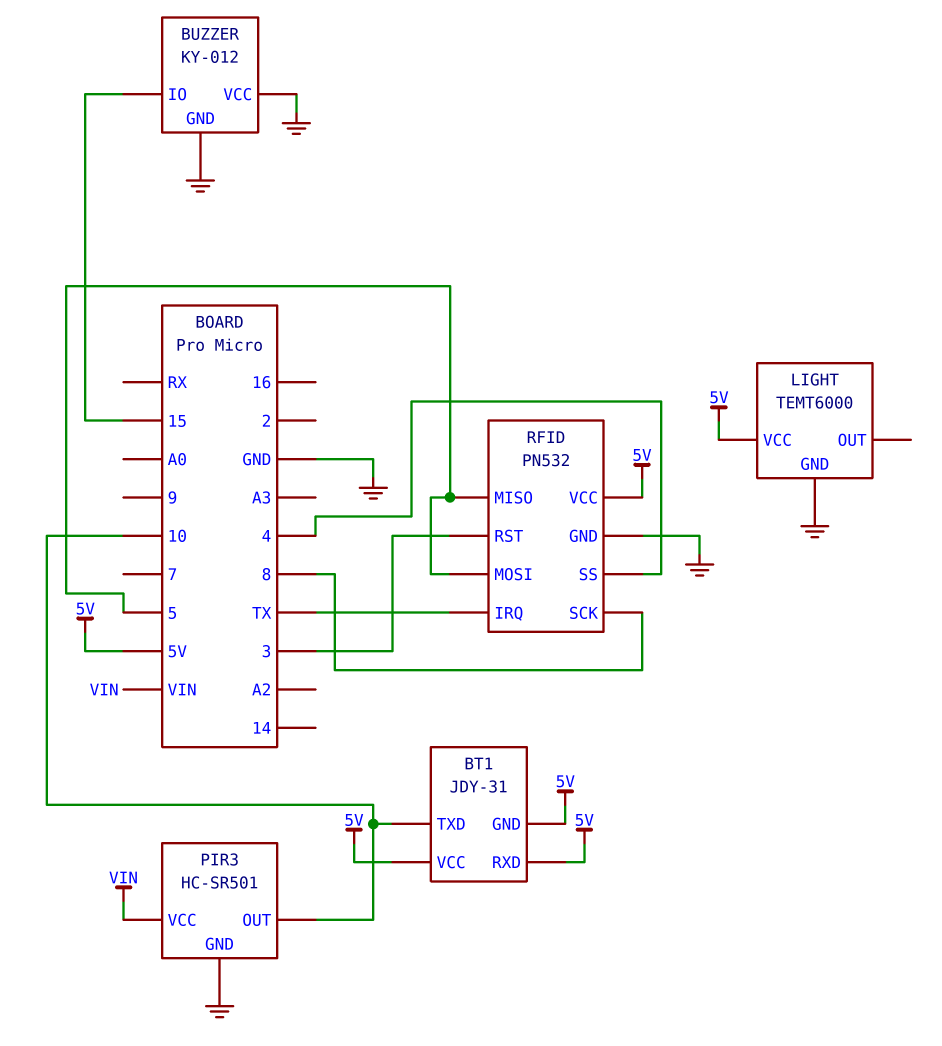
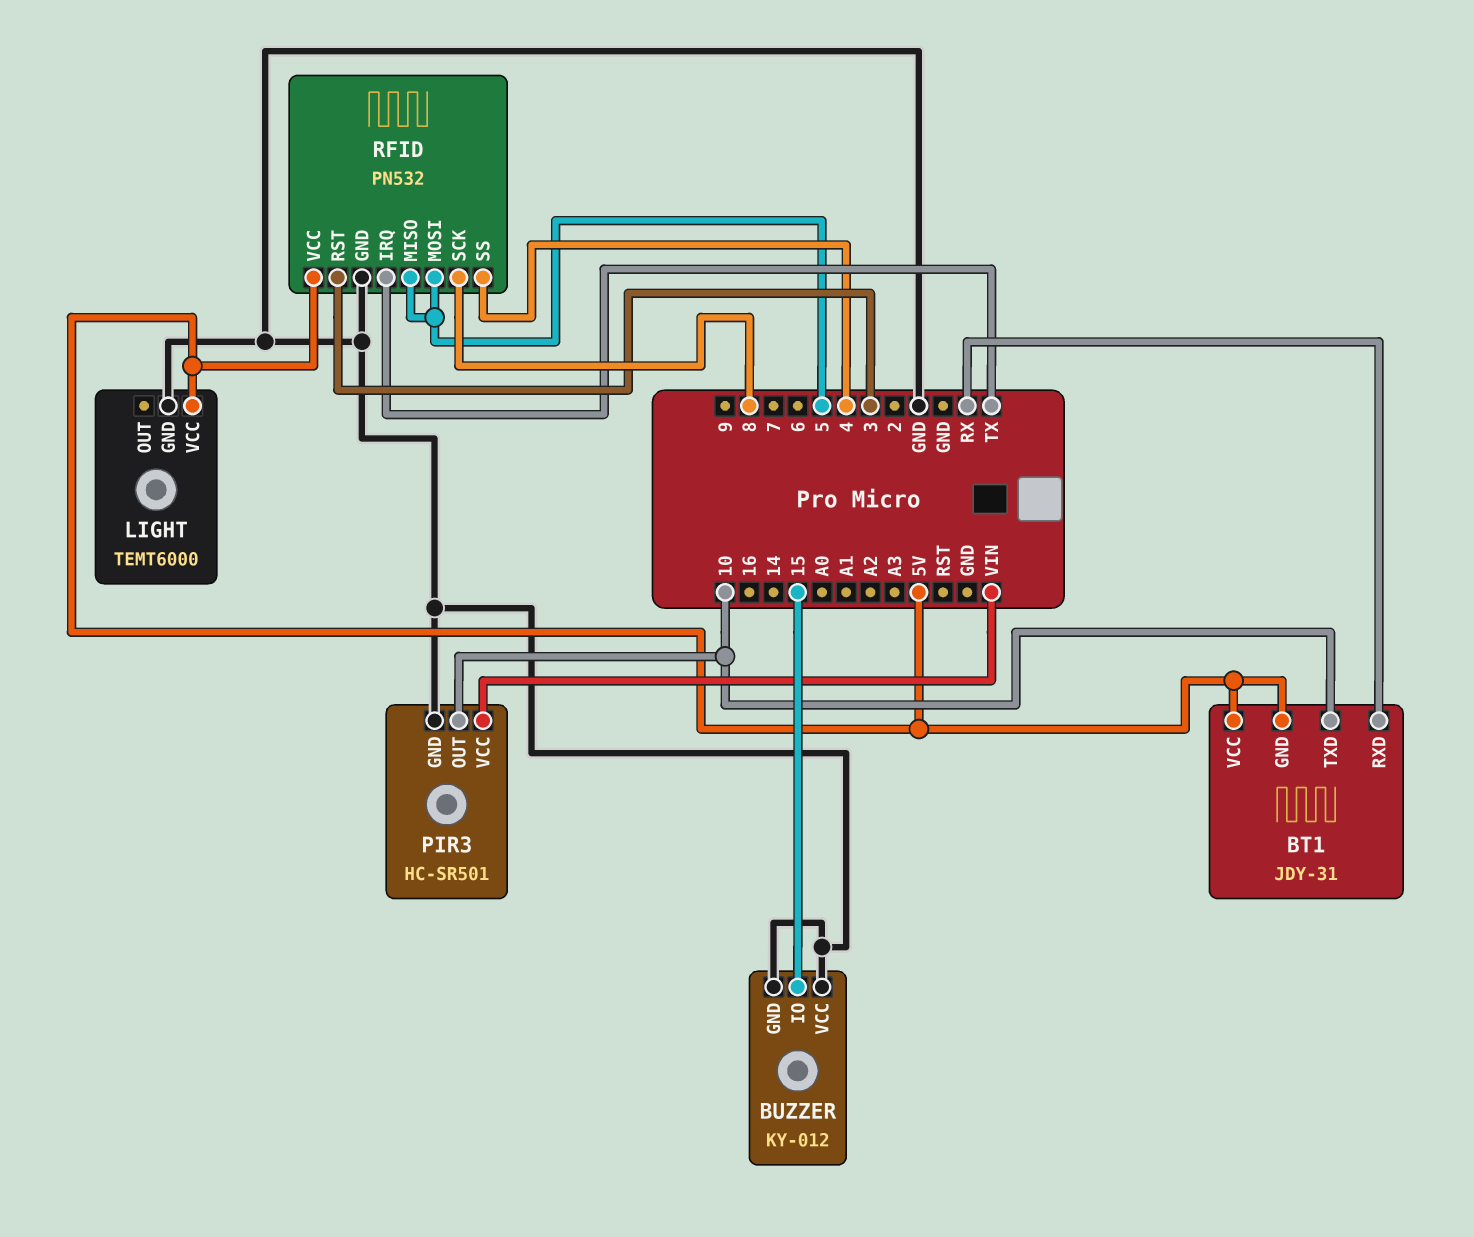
BT1 pin RXD: 5V -> RX

